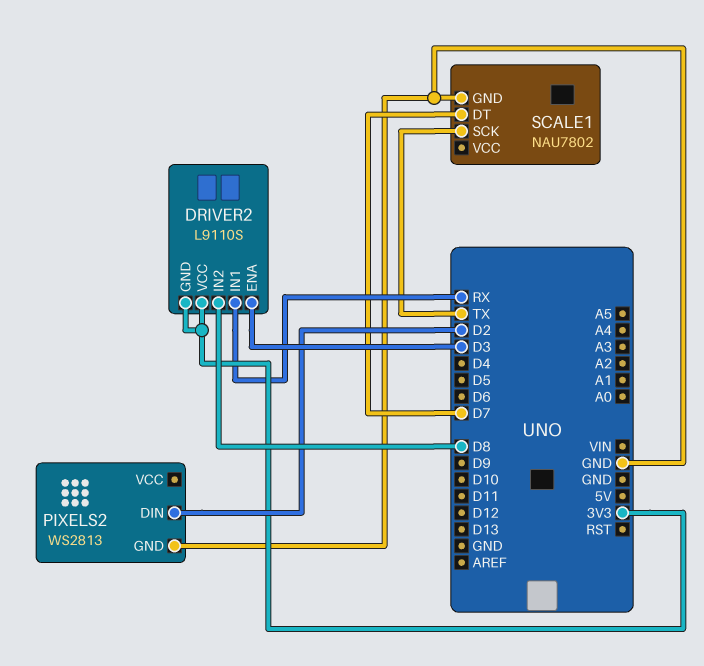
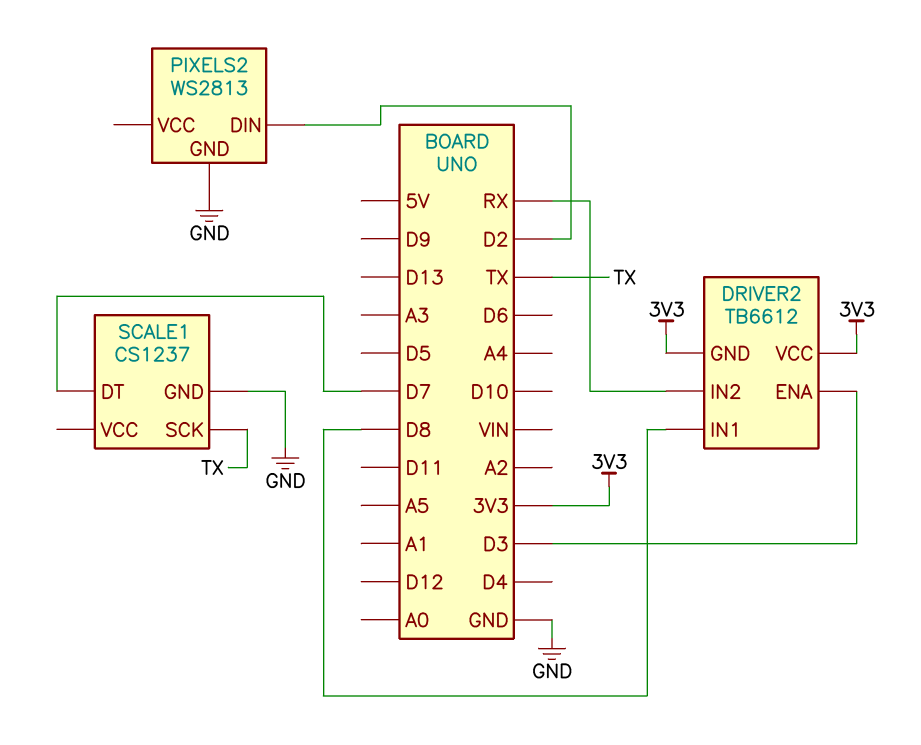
DRIVER2: L9110S -> TB6612
DRIVER2 pin IN1: RX -> D8
DRIVER2 pin IN2: D8 -> RX
SCALE1: NAU7802 -> CS1237

